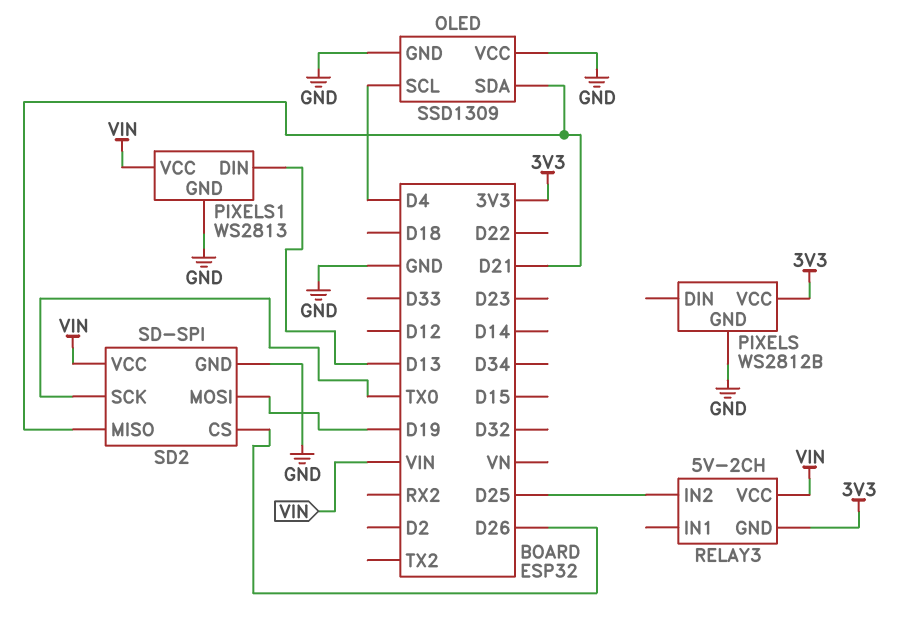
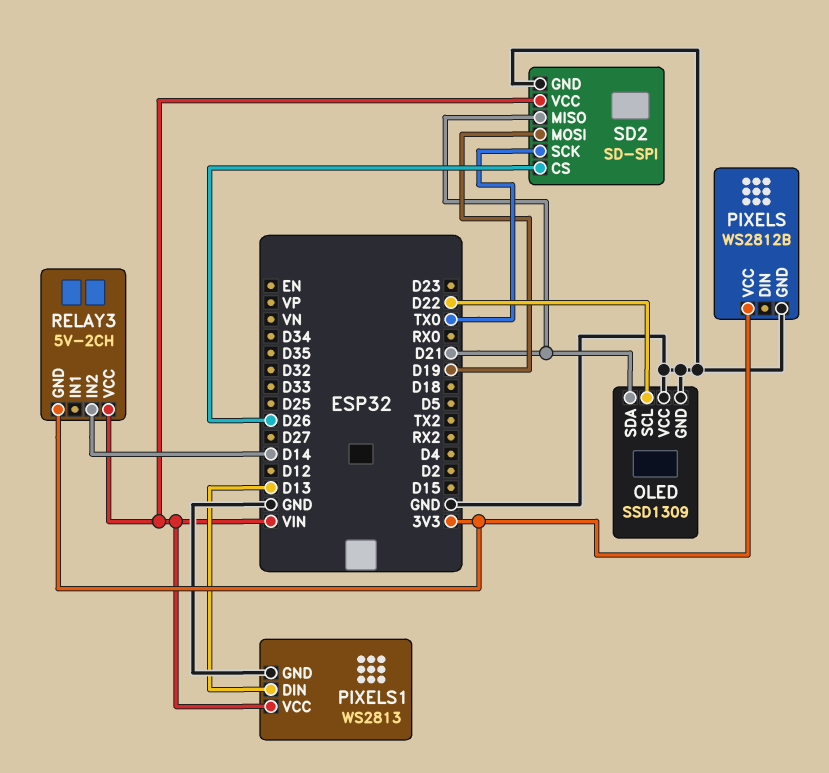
OLED pin SCL: D4 -> D22
RELAY3 pin IN2: D25 -> D14

